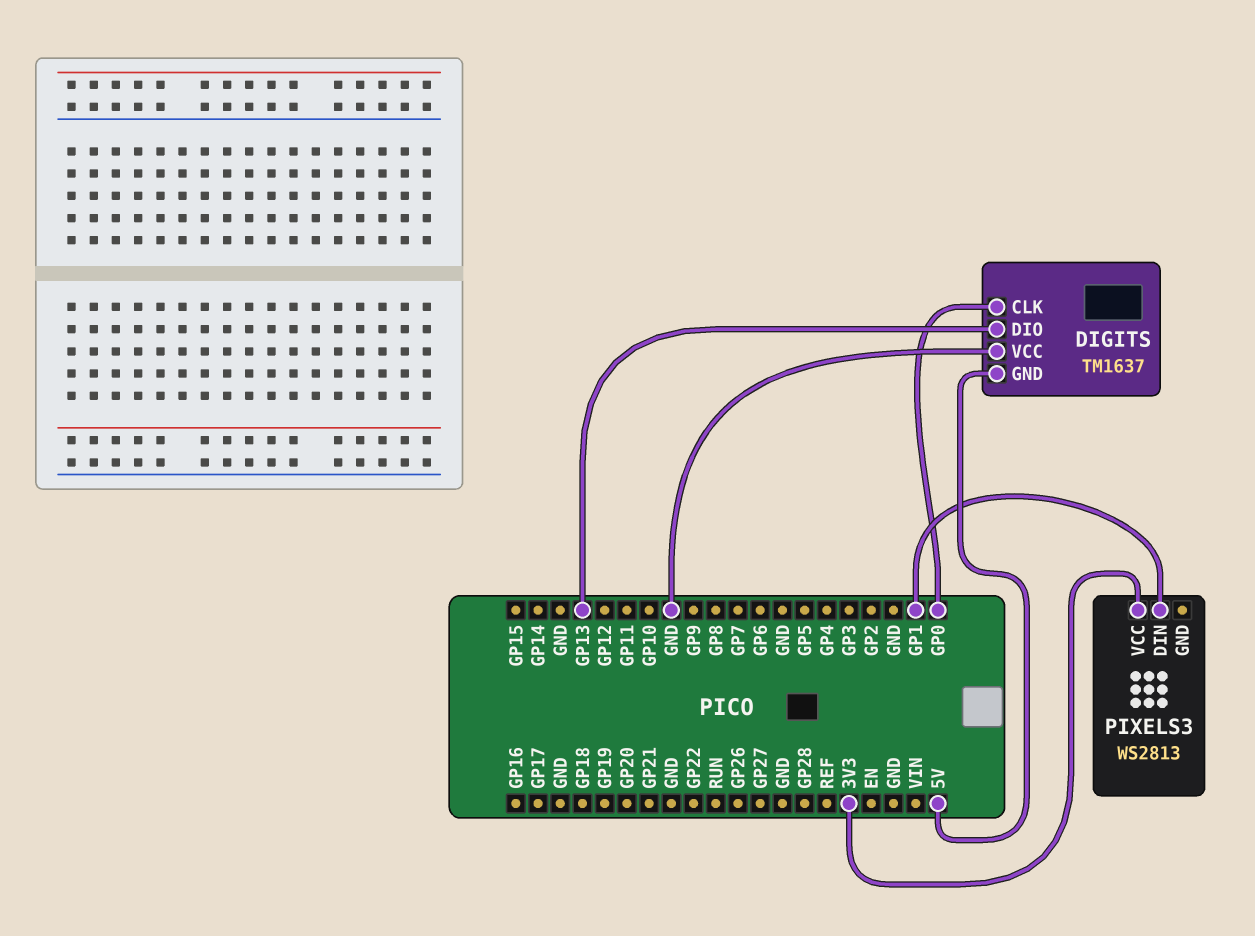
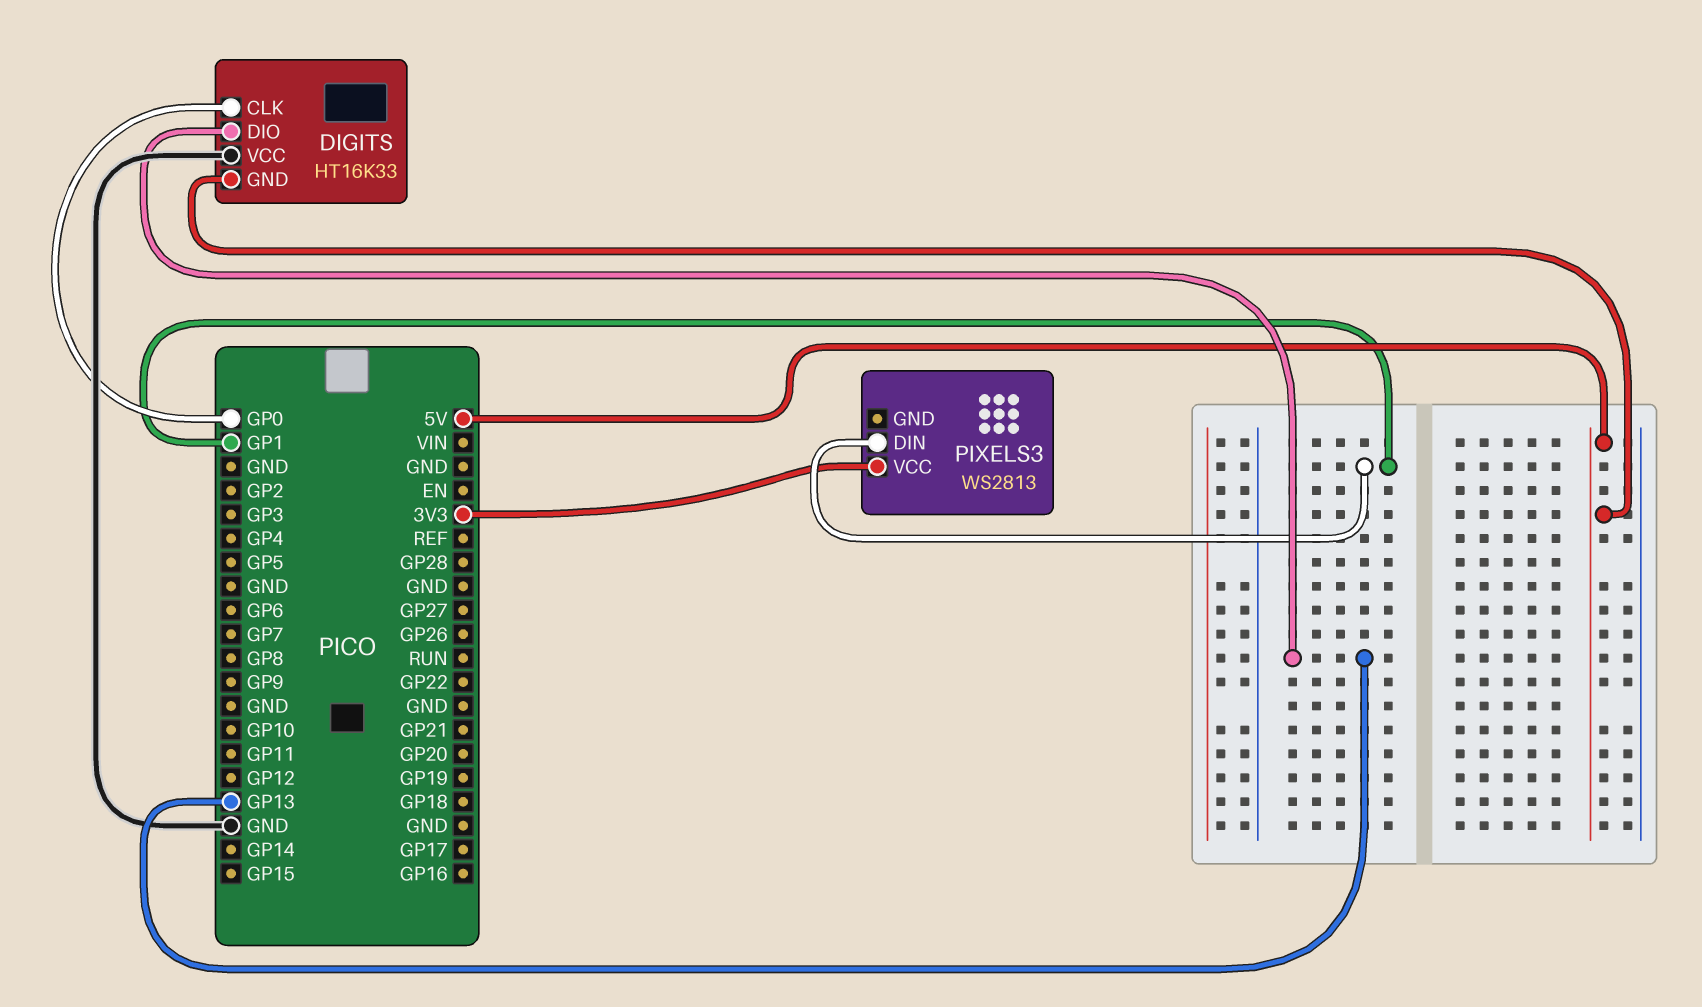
DIGITS: TM1637 -> HT16K33

